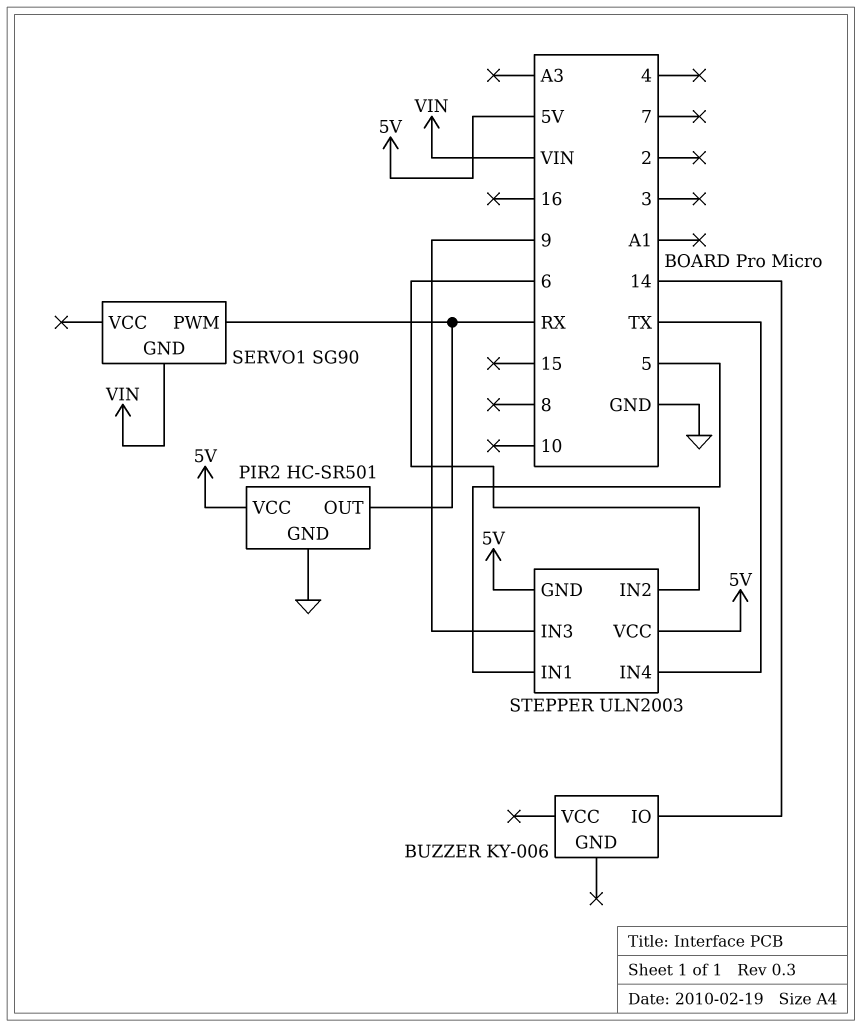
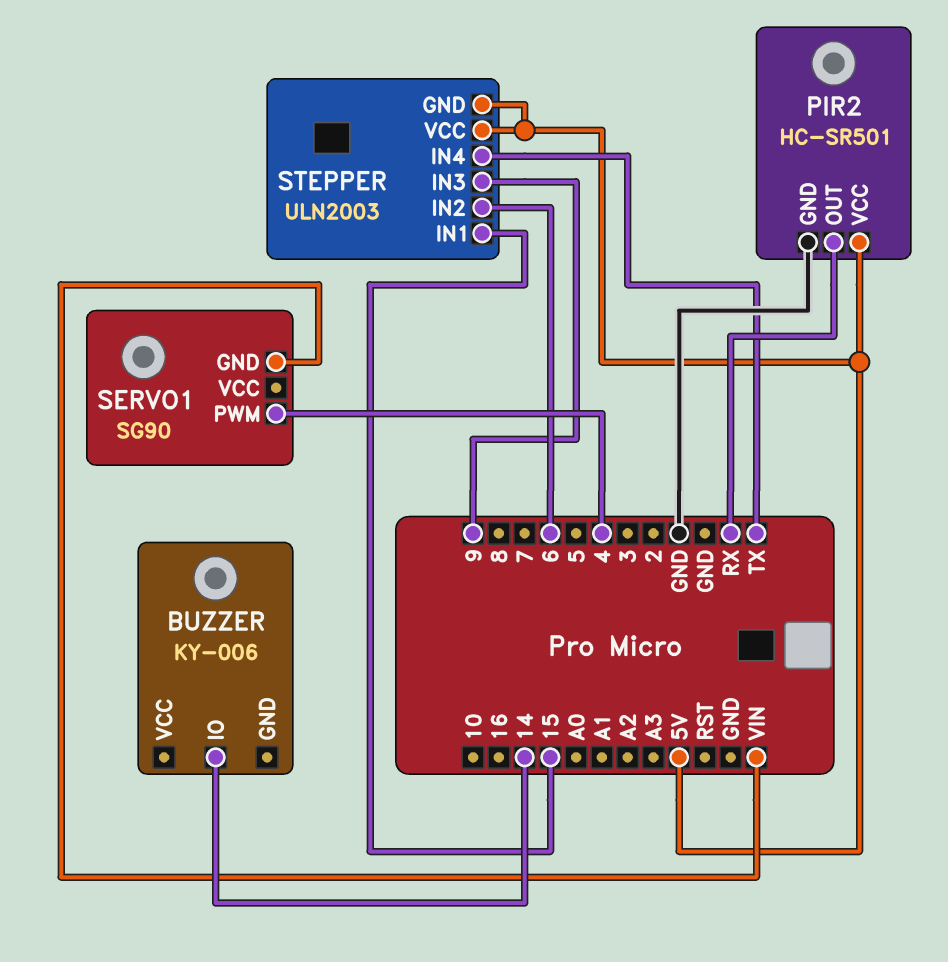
SERVO1 pin PWM: RX -> 4
STEPPER pin IN1: 5 -> 15

